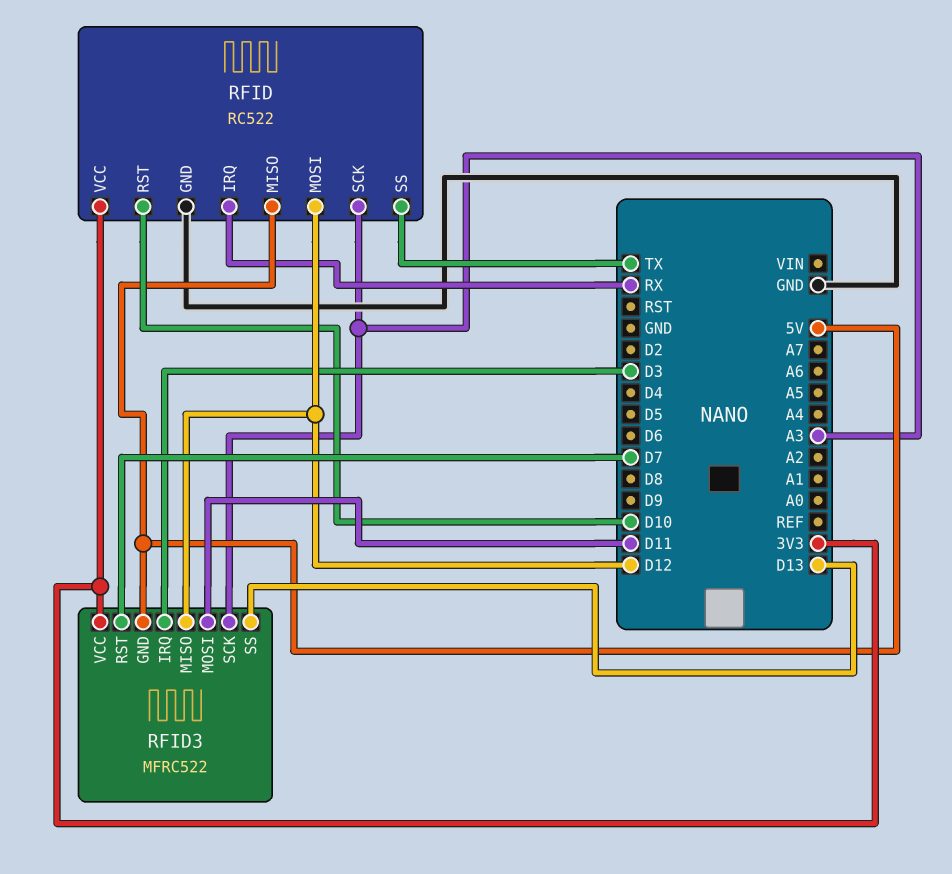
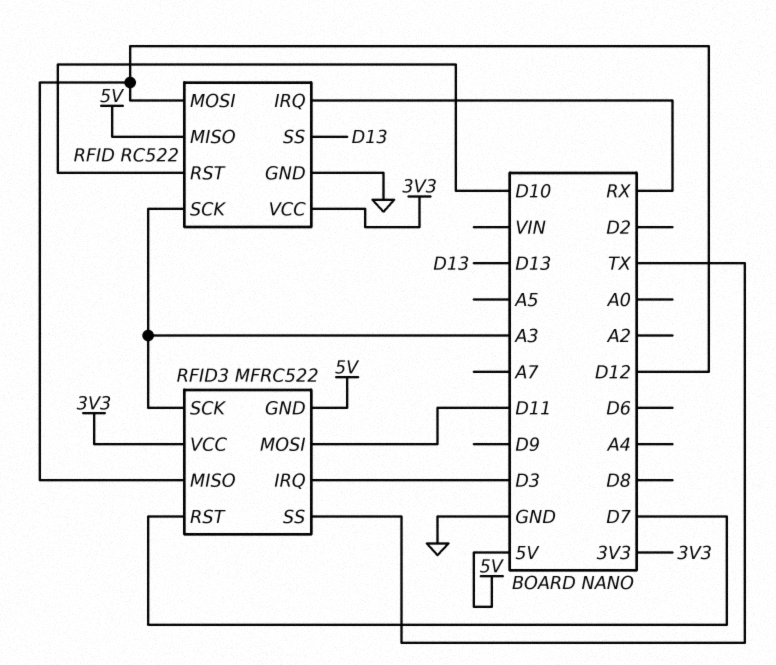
RFID pin SS: TX -> D13
RFID3 pin SS: D13 -> TX

